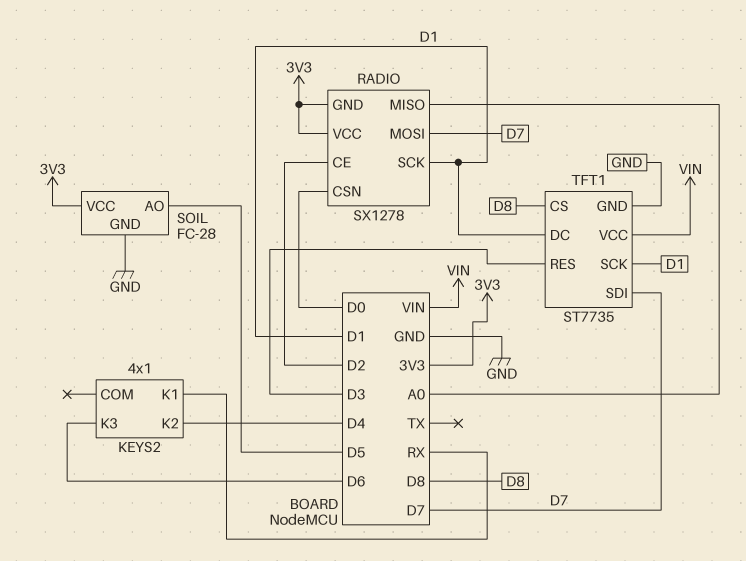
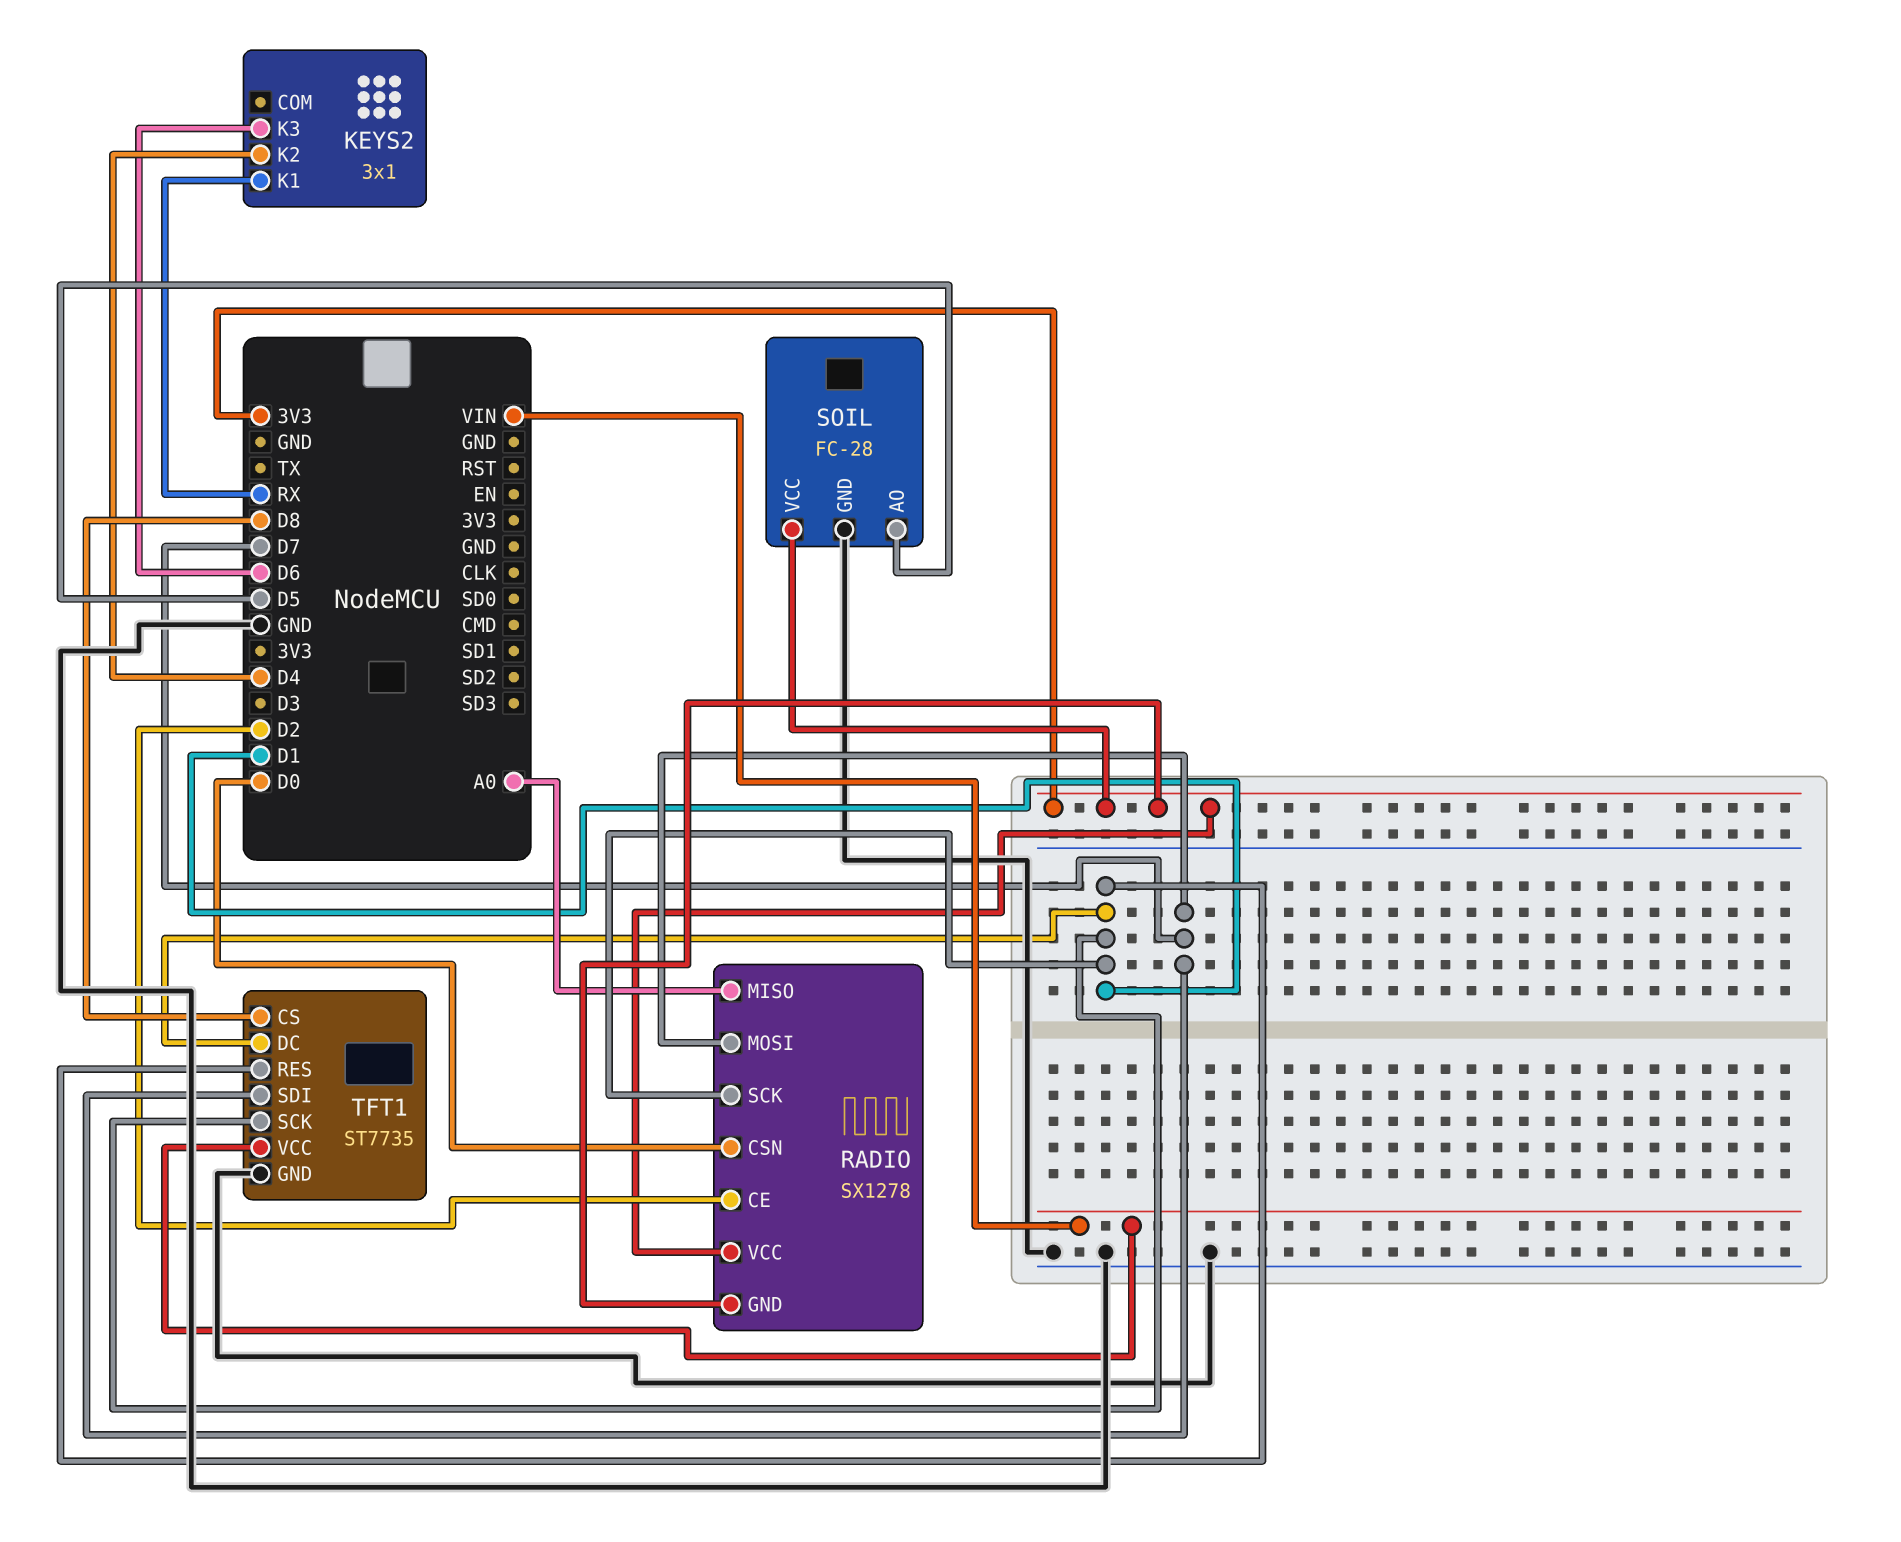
KEYS2: 4x1 -> 3x1
TFT1 pin RES: D3 -> D1

